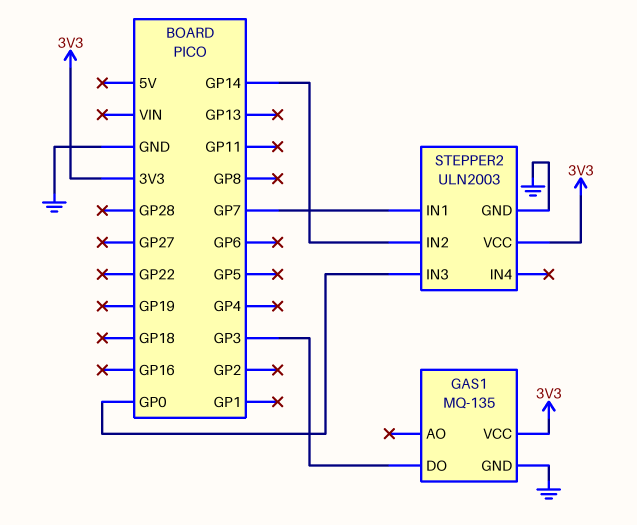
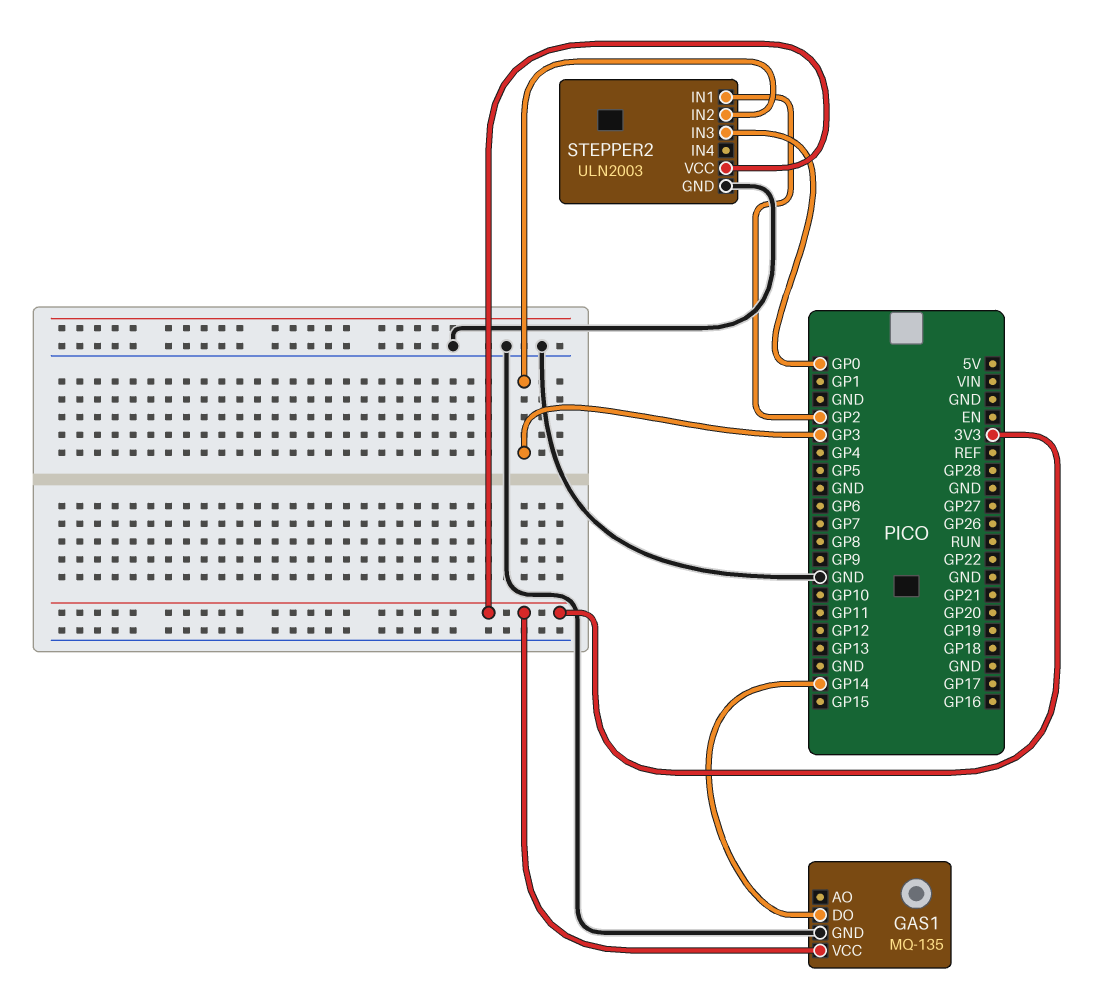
GAS1 pin DO: GP3 -> GP14
STEPPER2 pin IN1: GP7 -> GP2
STEPPER2 pin IN2: GP14 -> GP3

